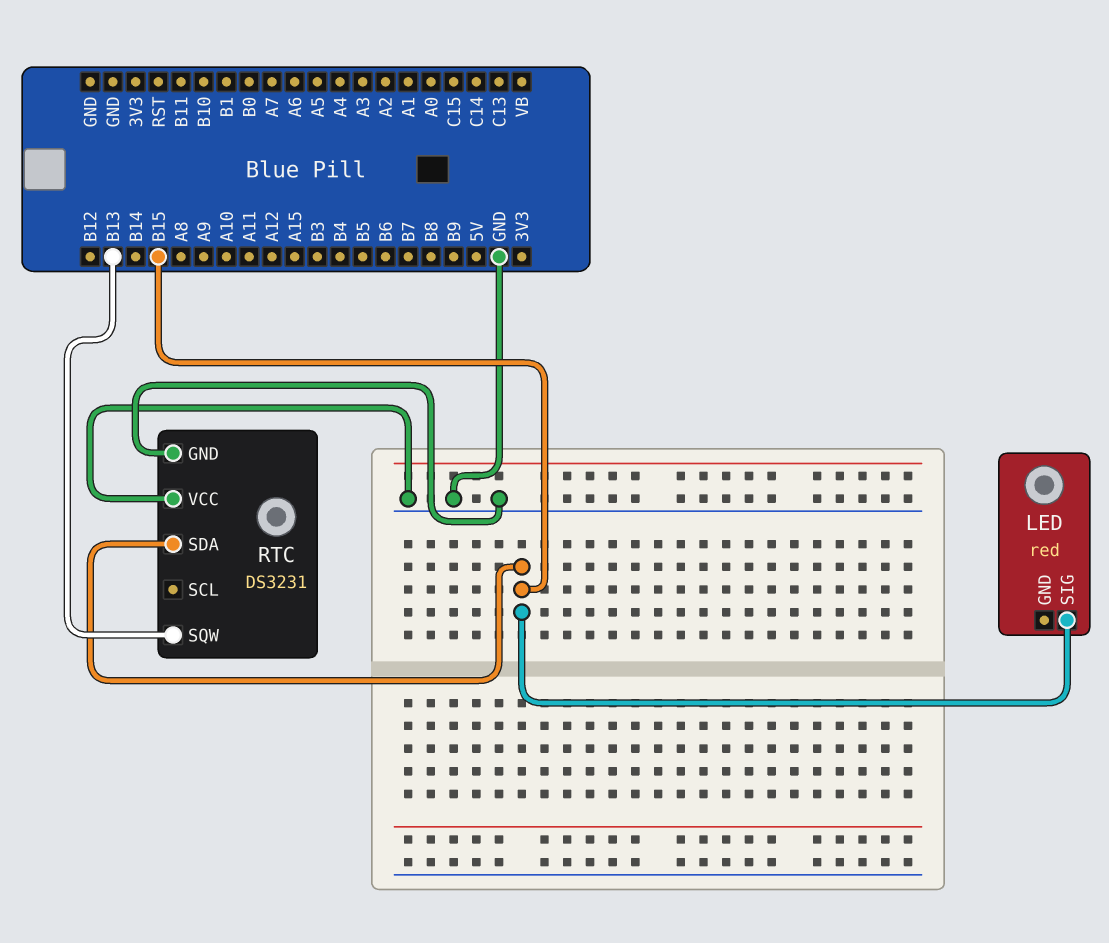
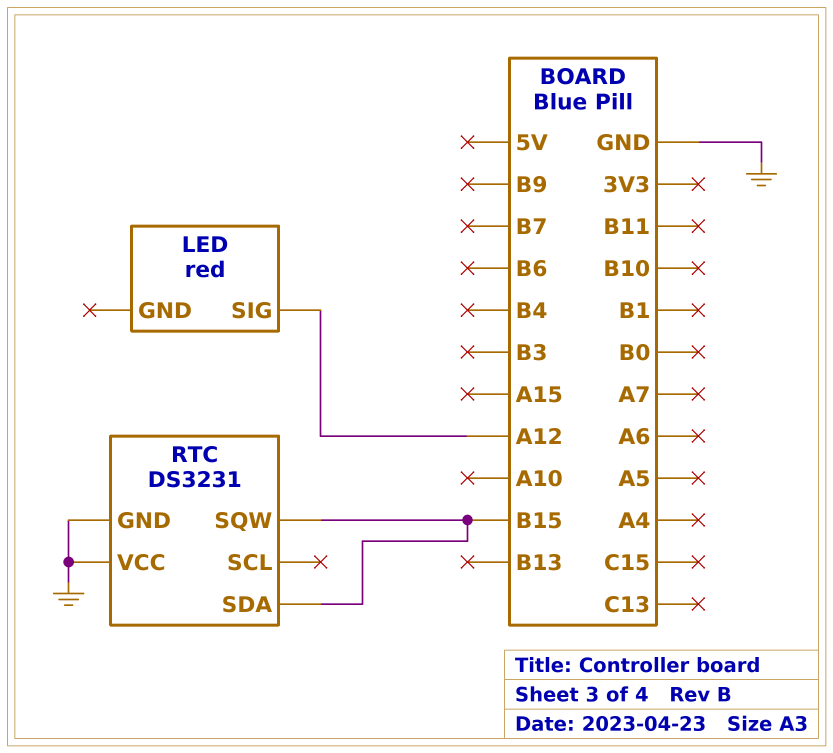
LED pin SIG: B15 -> A12
RTC pin SQW: B13 -> B15

